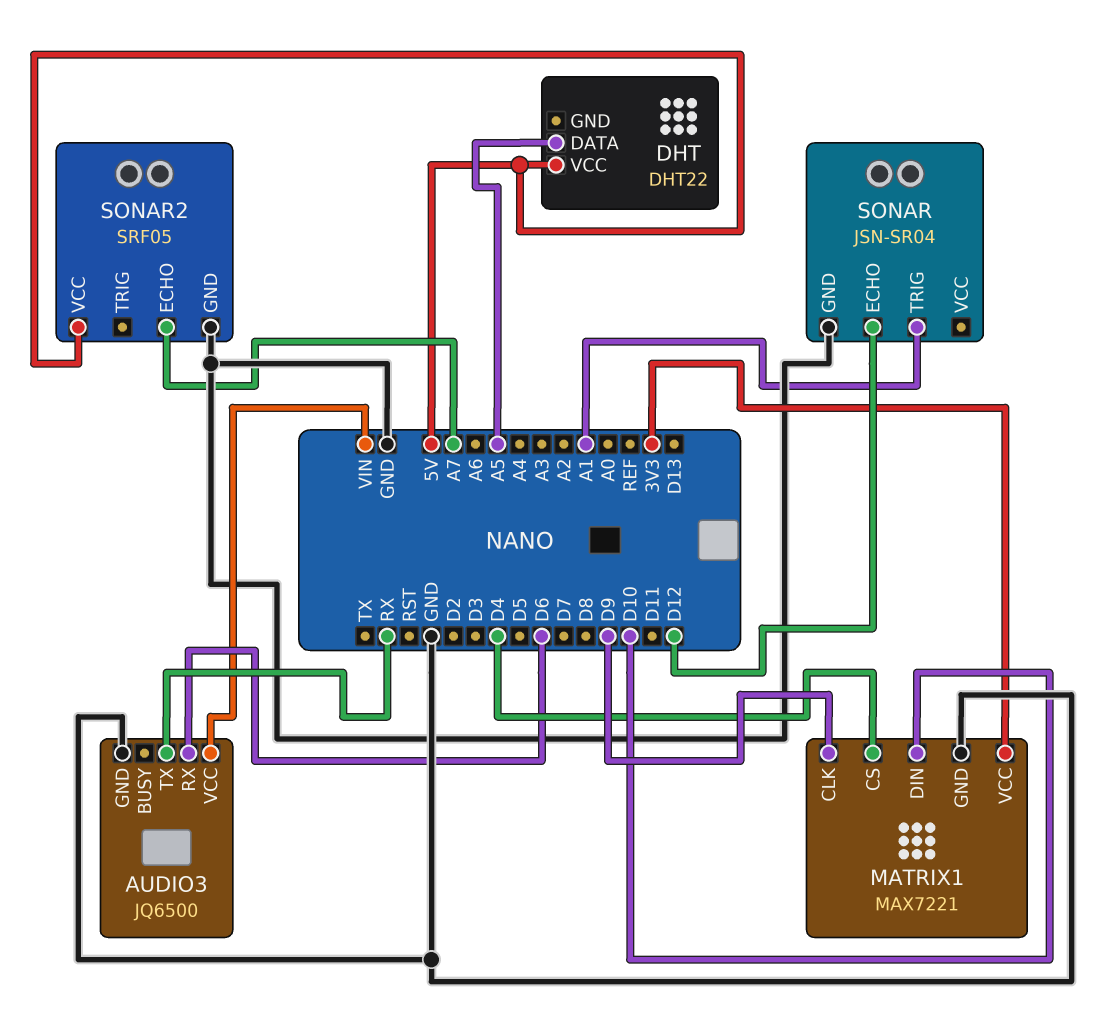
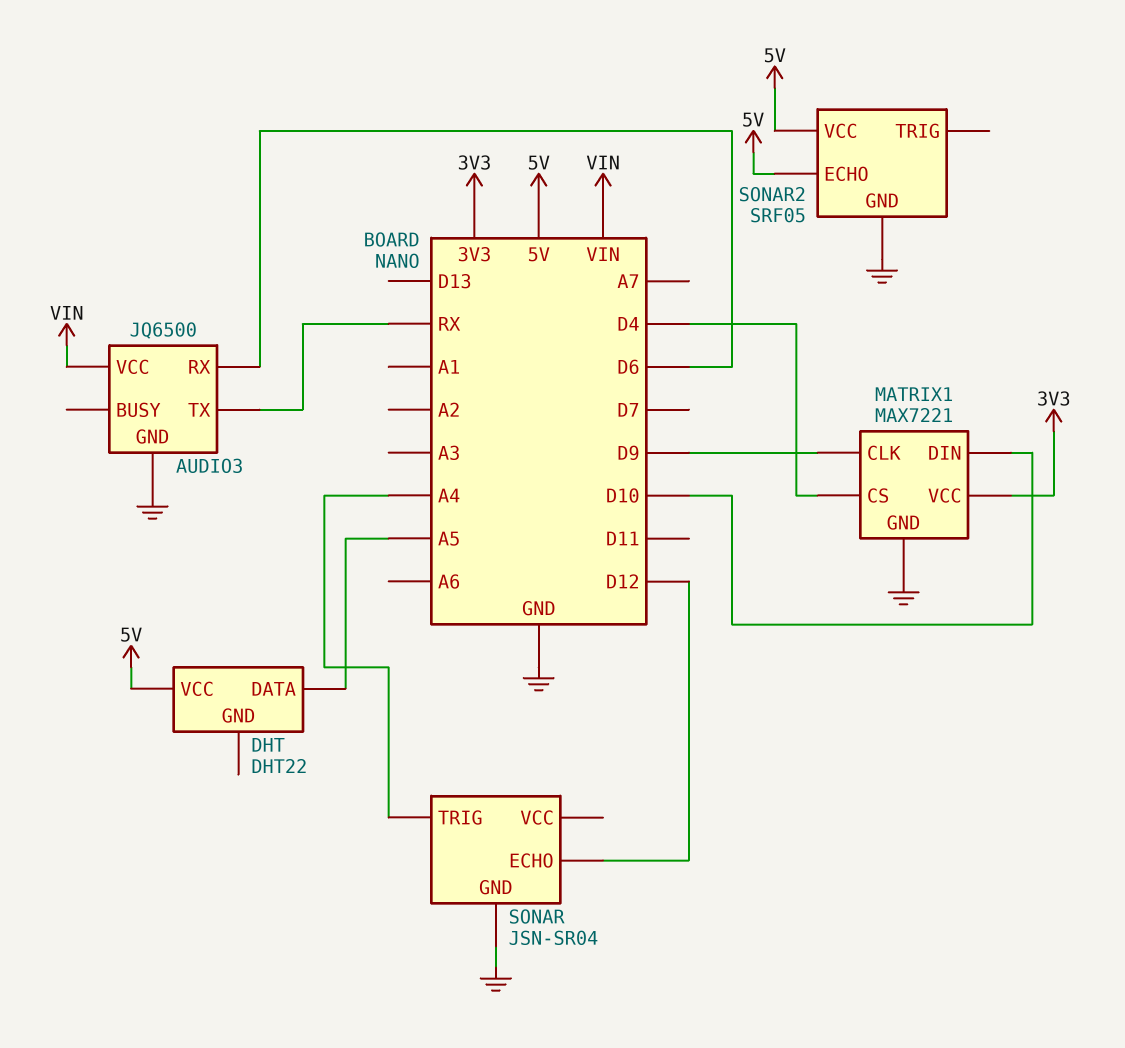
SONAR pin TRIG: A1 -> A4
SONAR2 pin ECHO: A7 -> 5V

